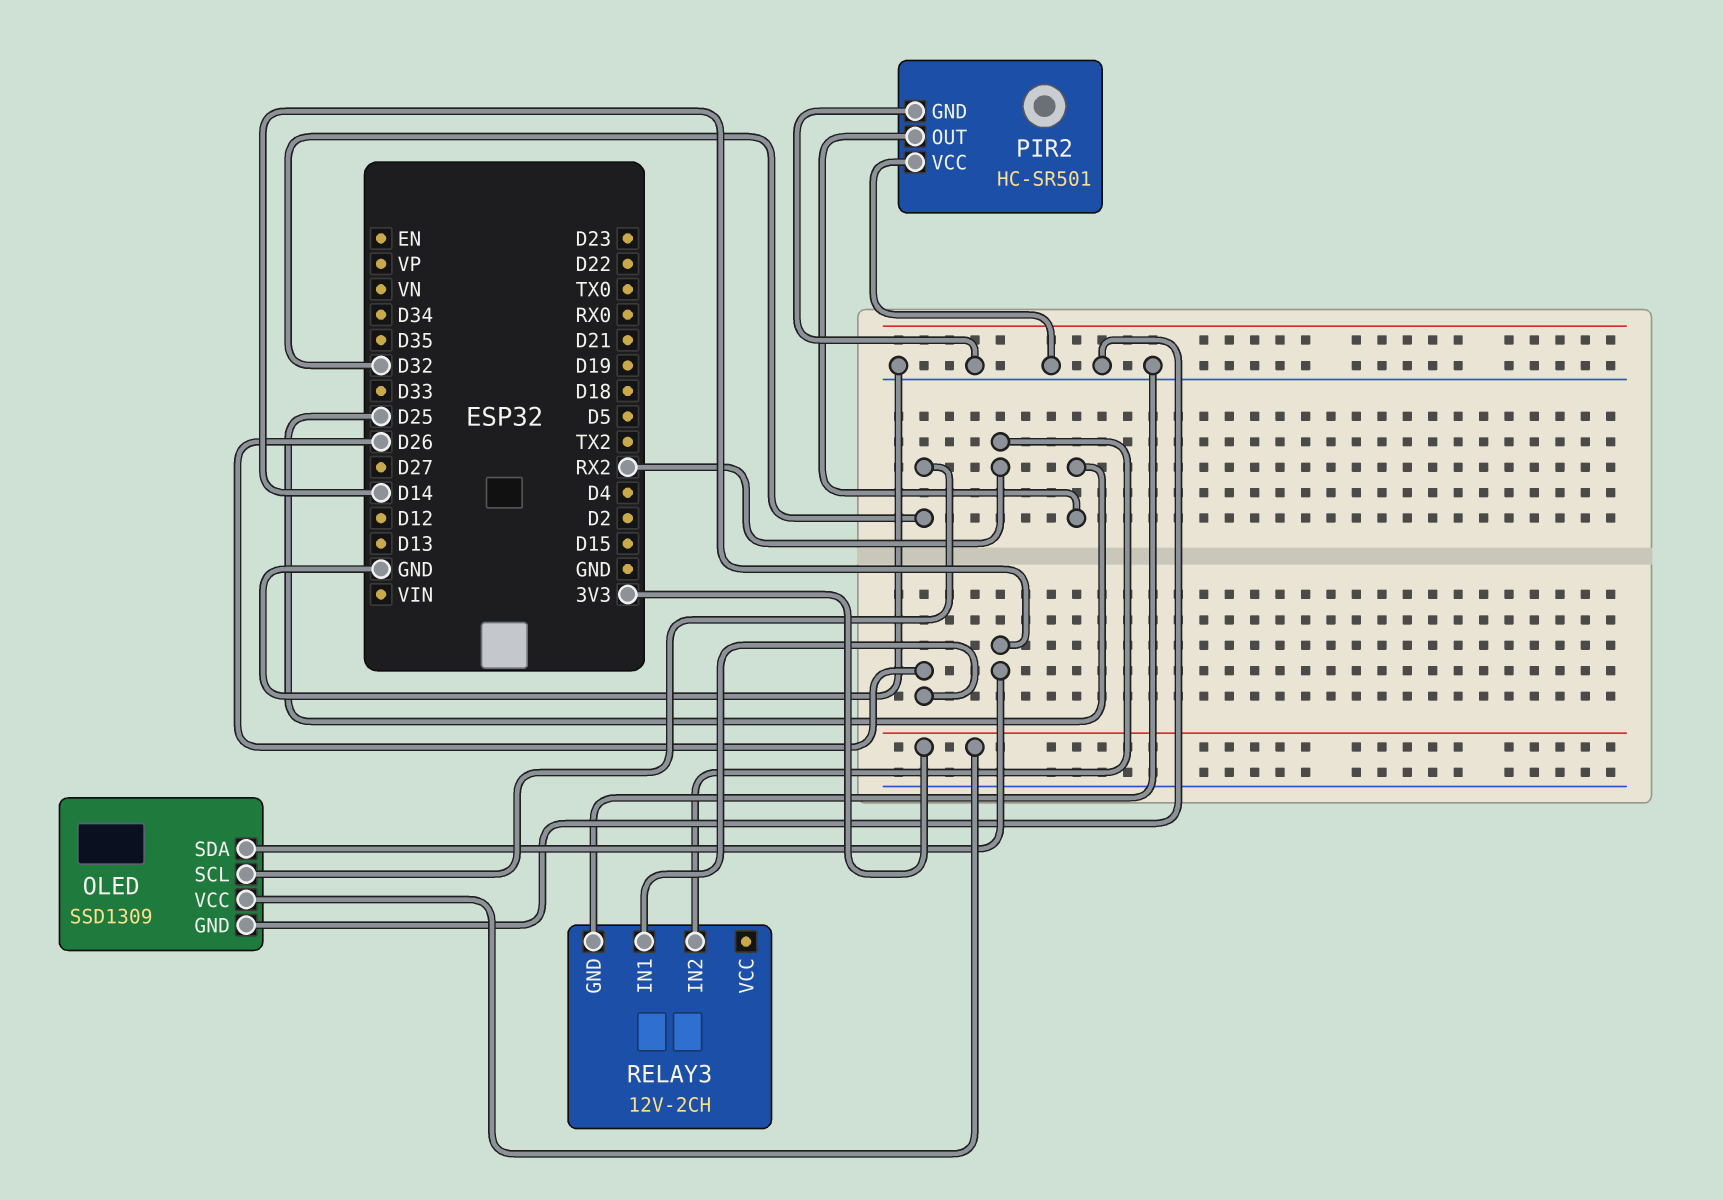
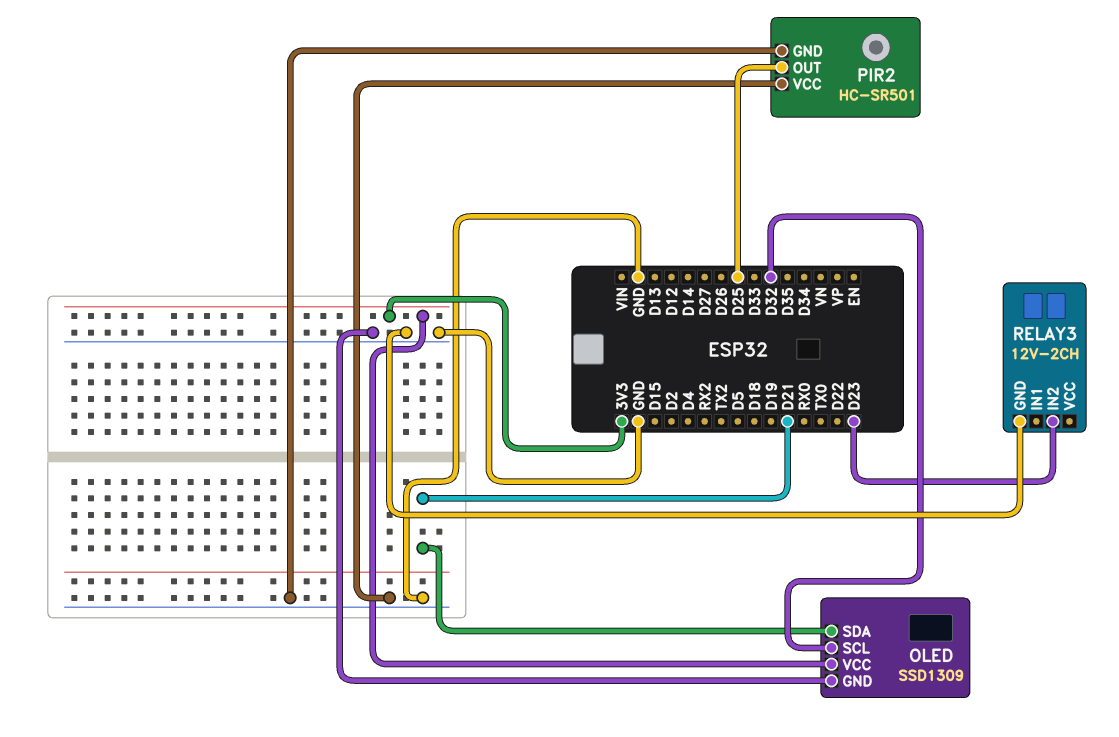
OLED pin SDA: D14 -> D21
RELAY3 pin IN1: D26 -> none
RELAY3 pin IN2: RX2 -> D23

